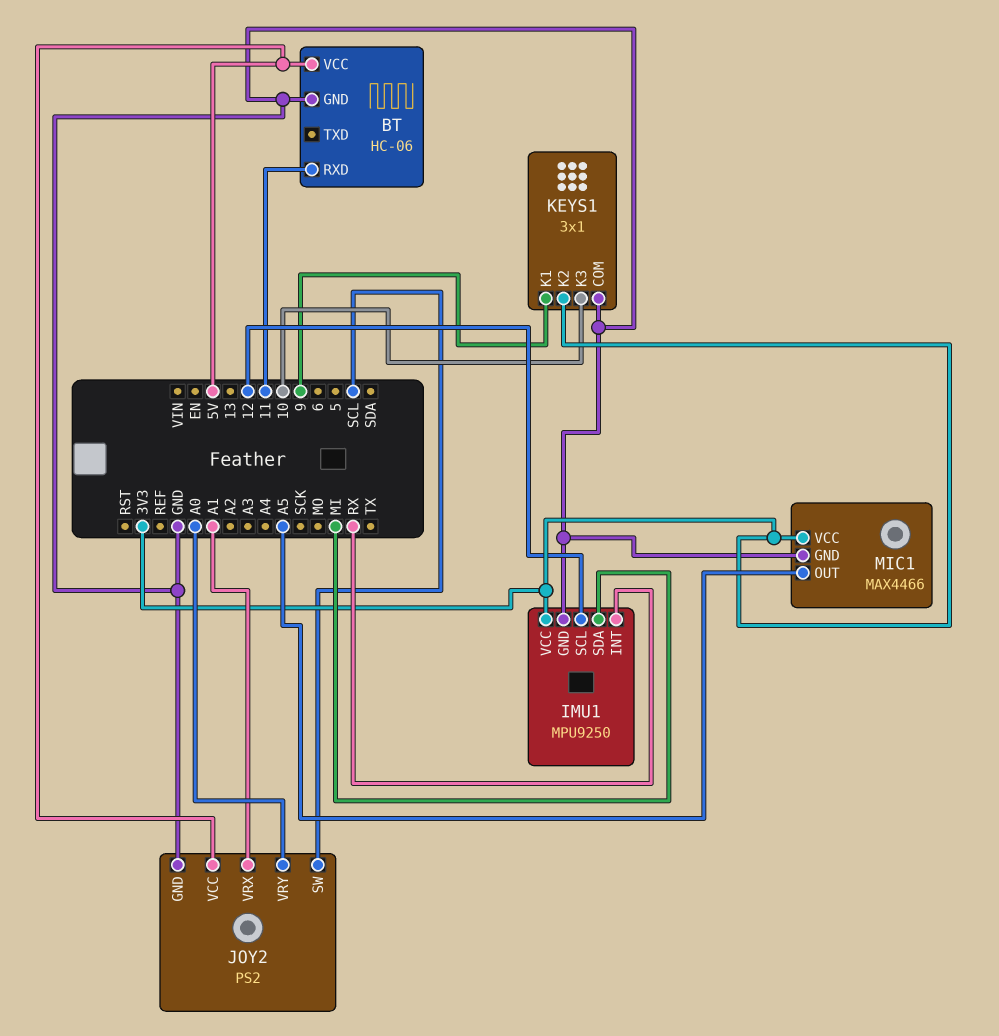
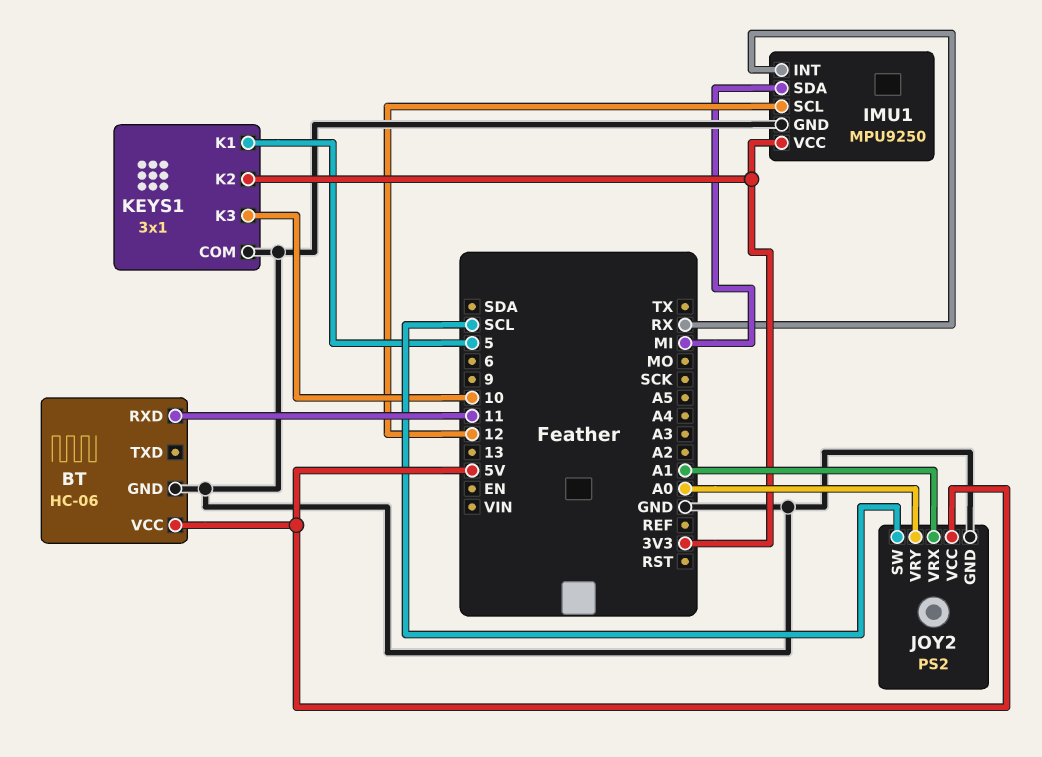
KEYS1 pin K1: 9 -> 5
MIC1: MAX4466 -> none
MIC1 pin GND: GND -> none
MIC1 pin OUT: A5 -> none
MIC1 pin VCC: 3V3 -> none

